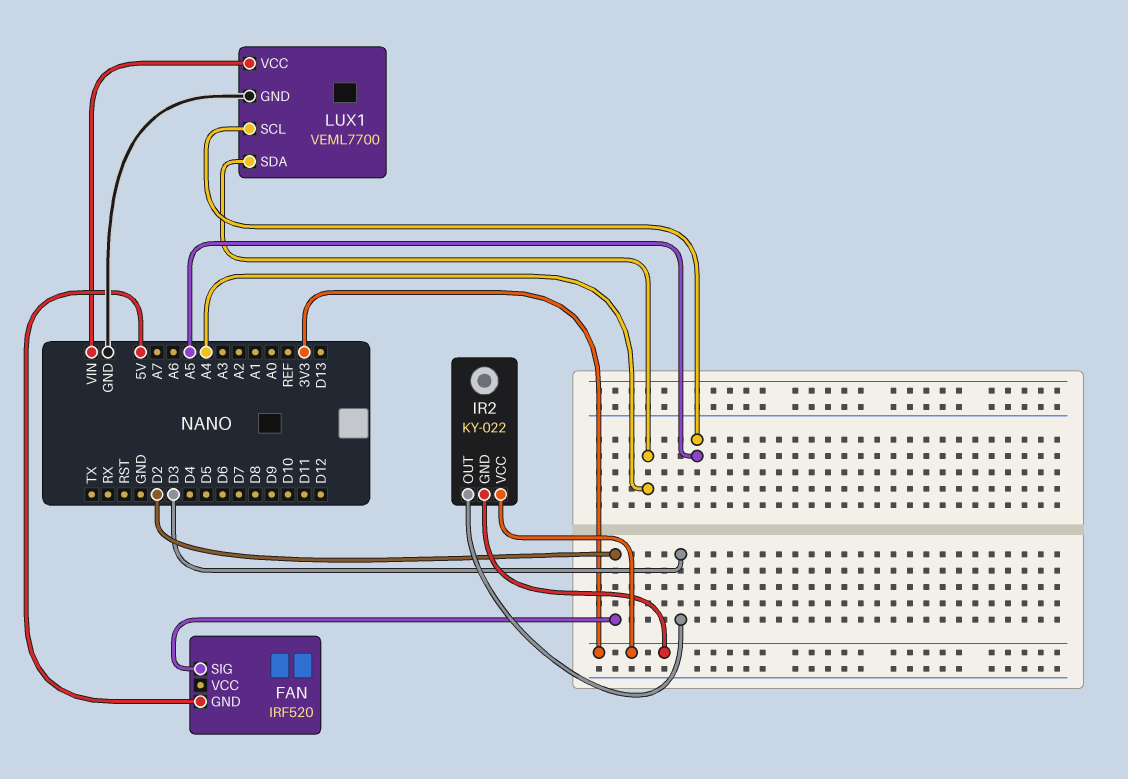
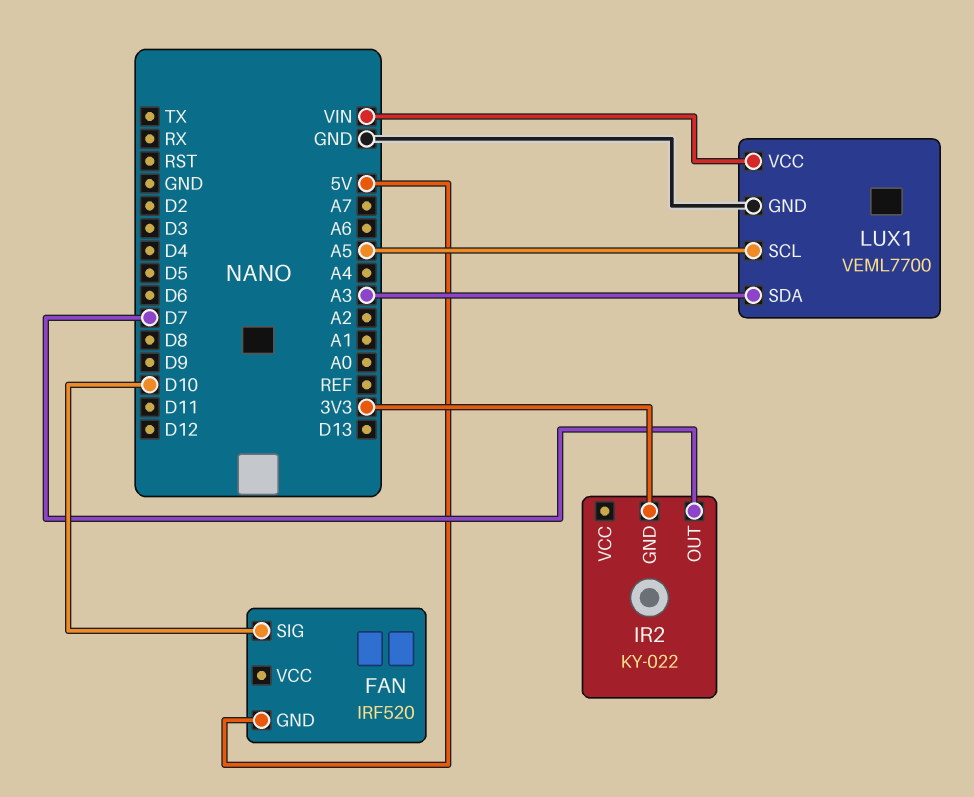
FAN pin SIG: D2 -> D10
IR2 pin OUT: D3 -> D7
IR2 pin VCC: 3V3 -> none
LUX1 pin SDA: A4 -> A3

